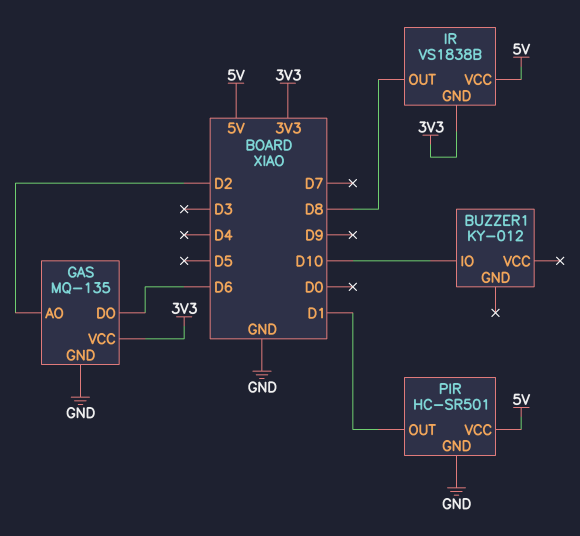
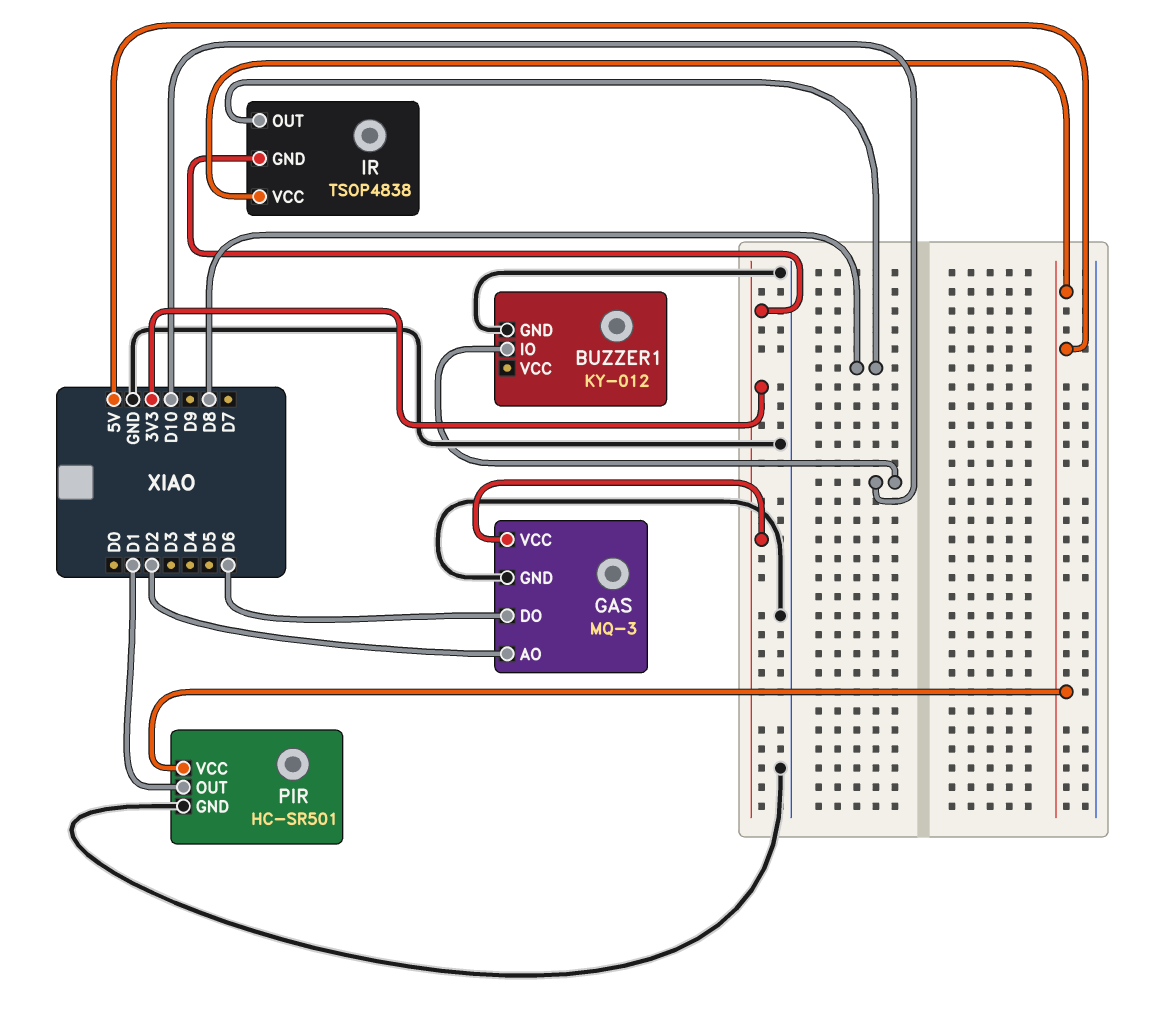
BUZZER1 pin GND: none -> GND
GAS: MQ-135 -> MQ-3
IR: VS1838B -> TSOP4838

